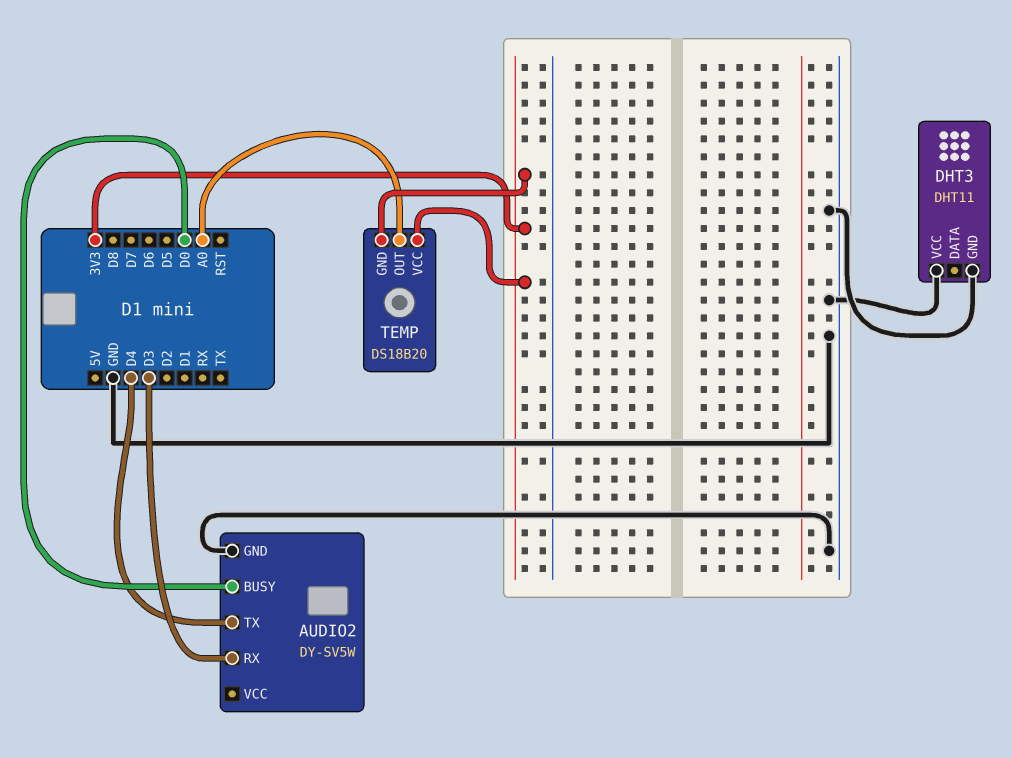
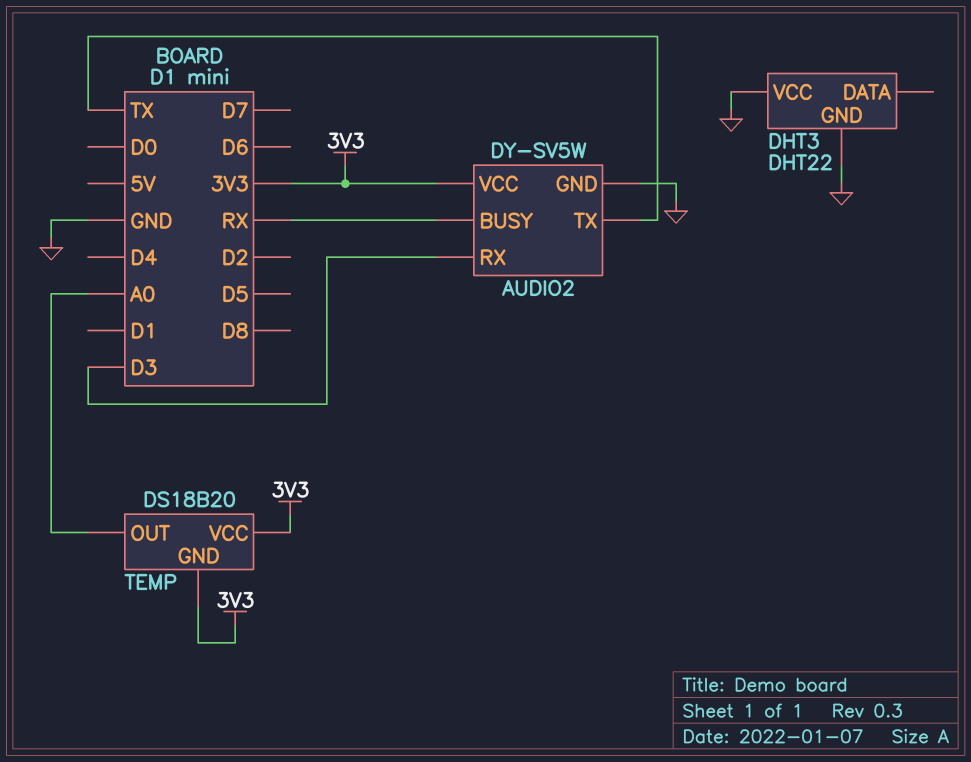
AUDIO2 pin BUSY: D0 -> RX
AUDIO2 pin TX: D4 -> TX
AUDIO2 pin VCC: none -> 3V3
DHT3: DHT11 -> DHT22

